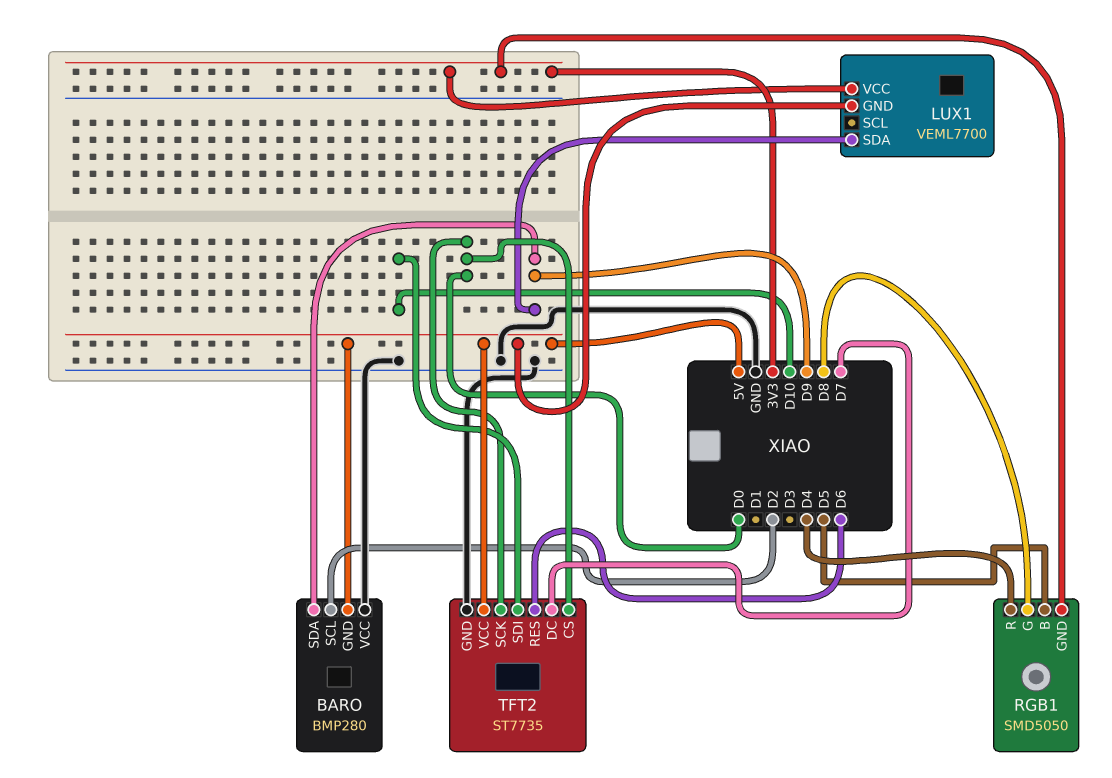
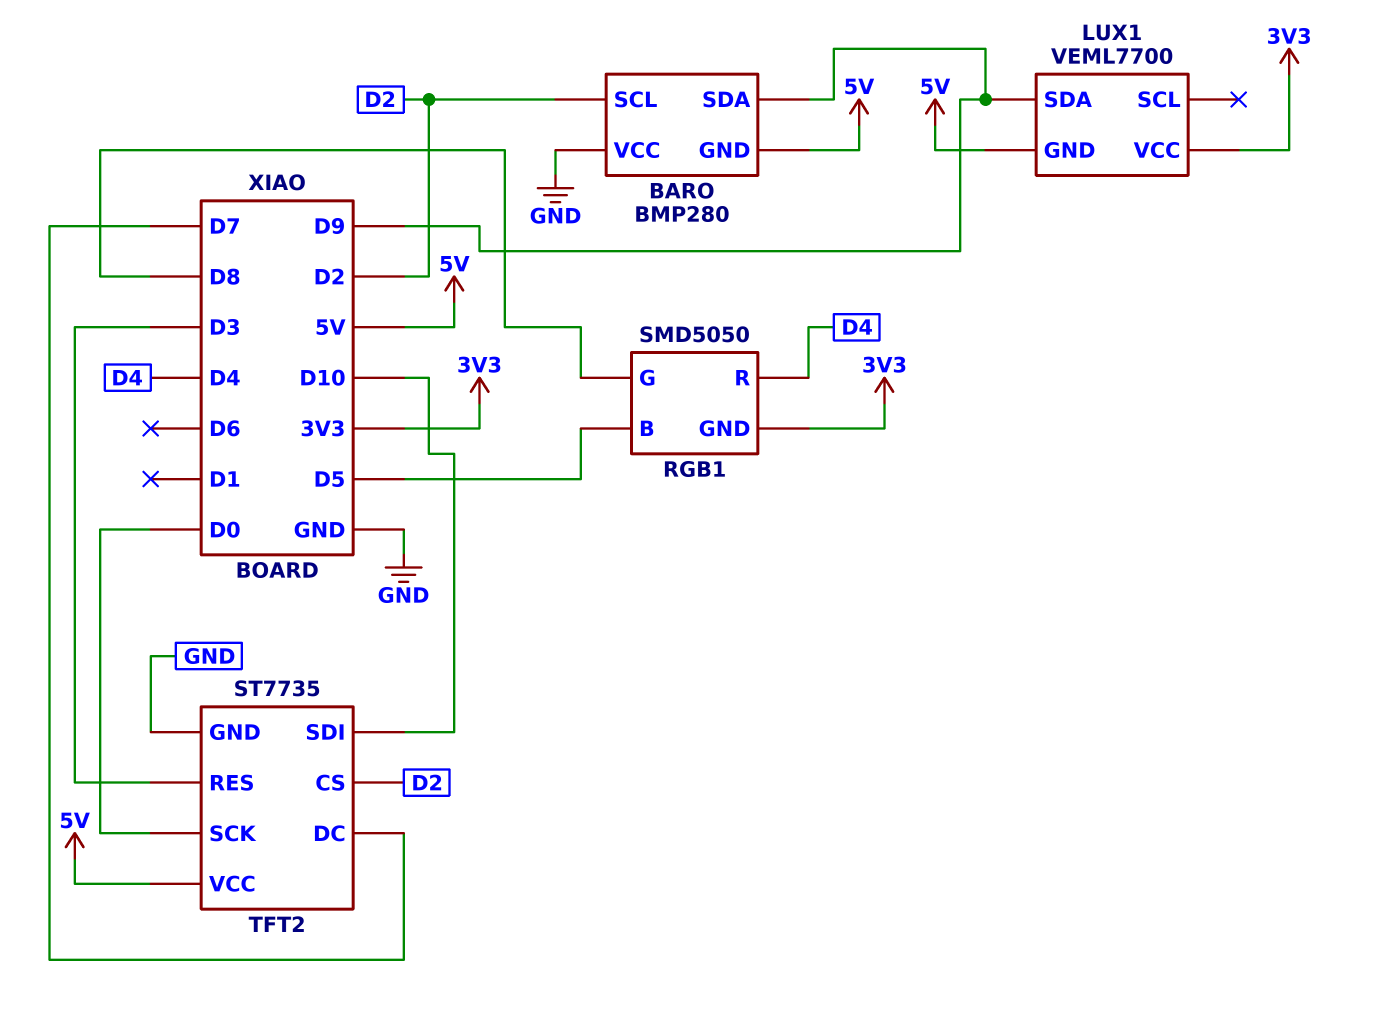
TFT2 pin CS: D0 -> D2
TFT2 pin RES: D6 -> D3

